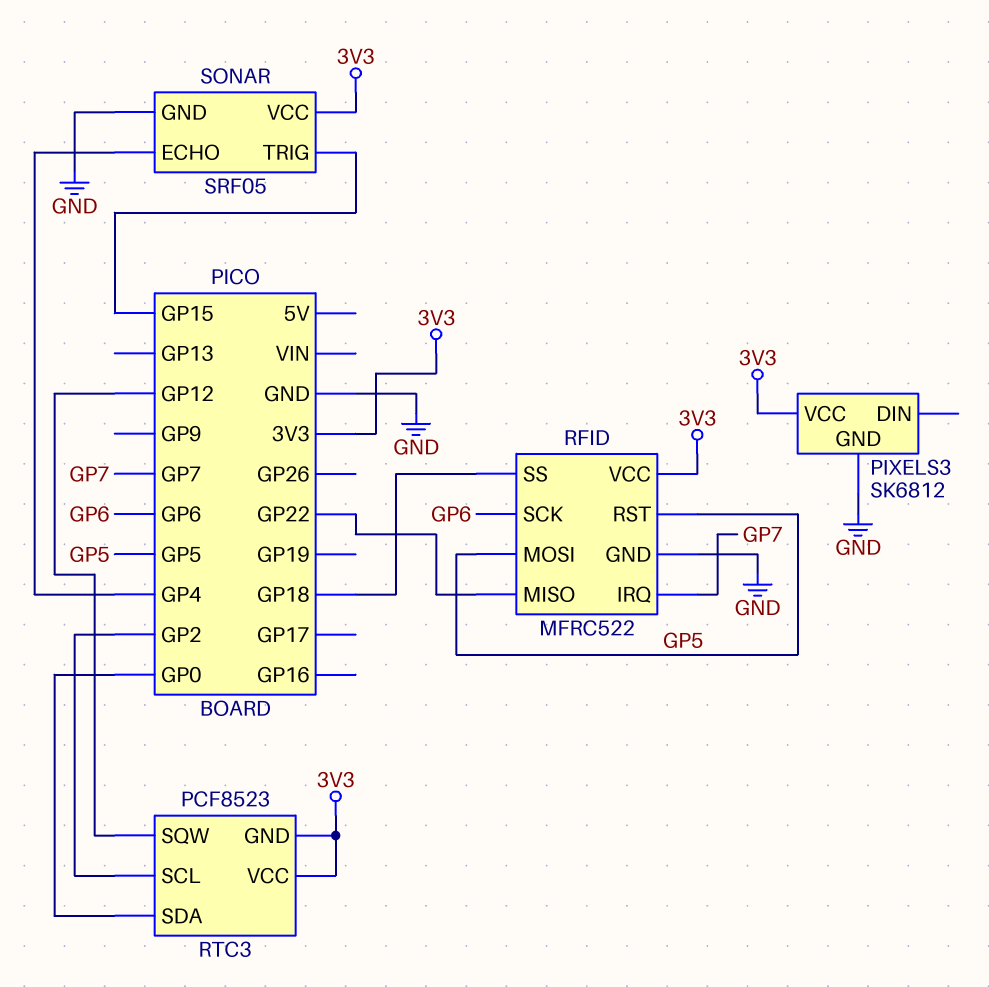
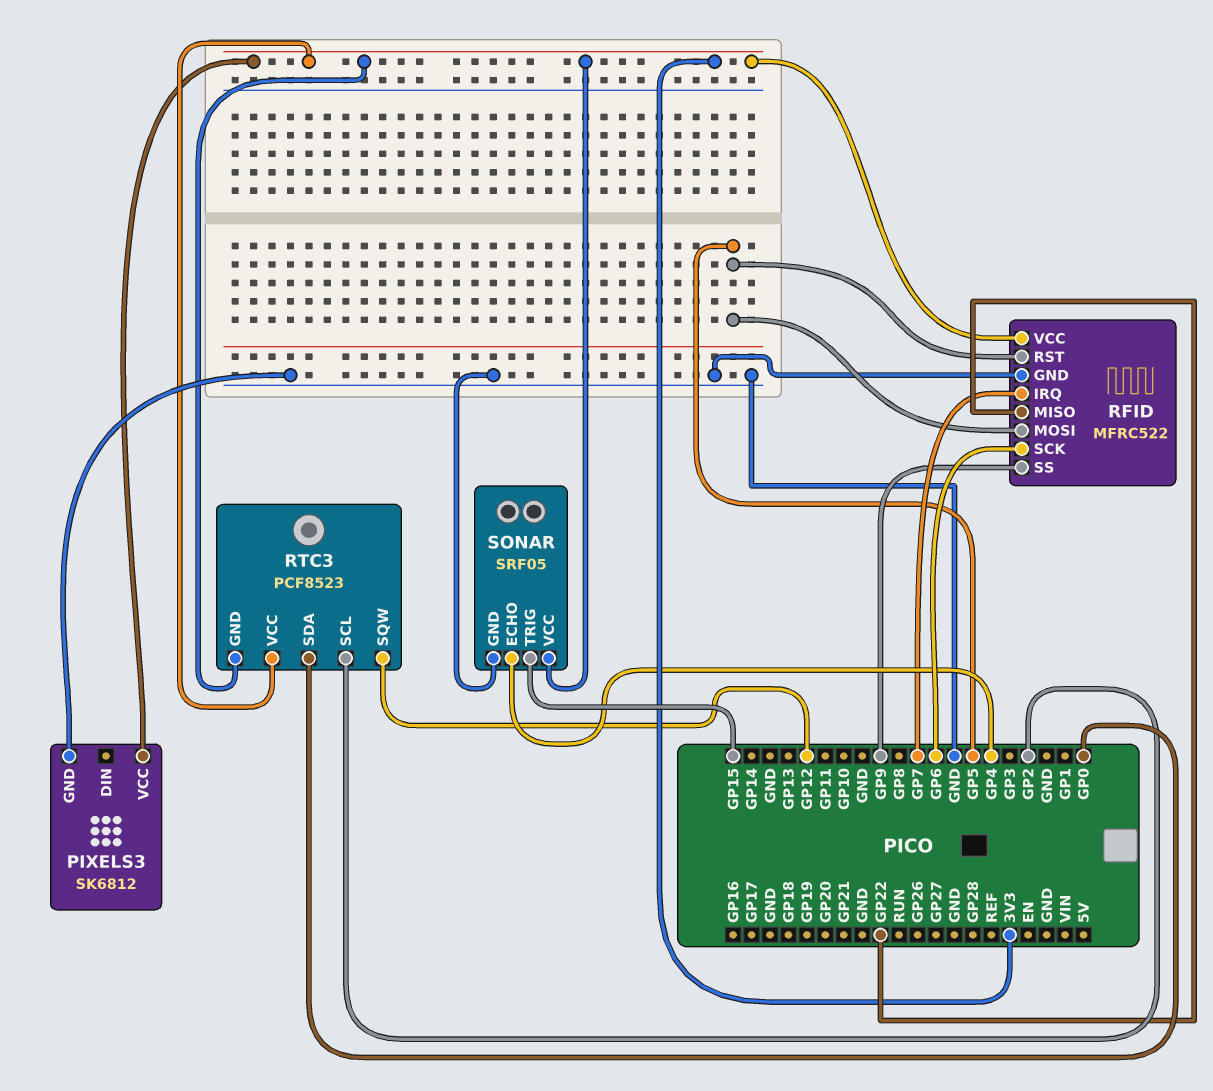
RFID pin SS: GP18 -> GP9

